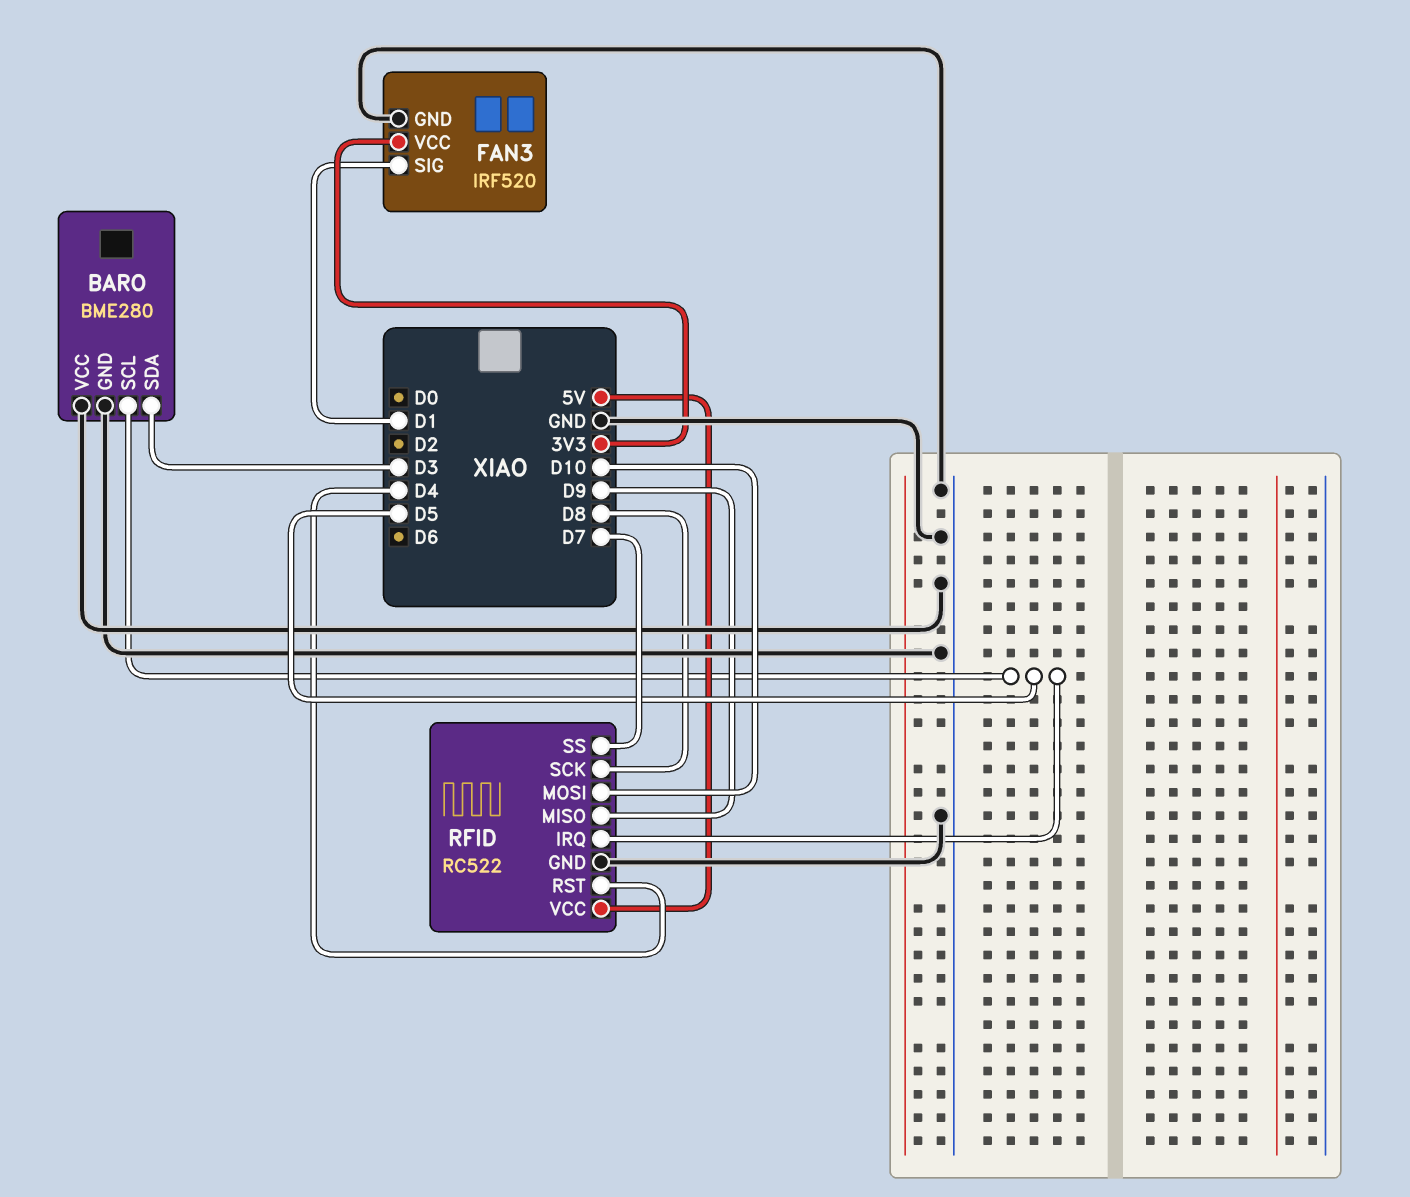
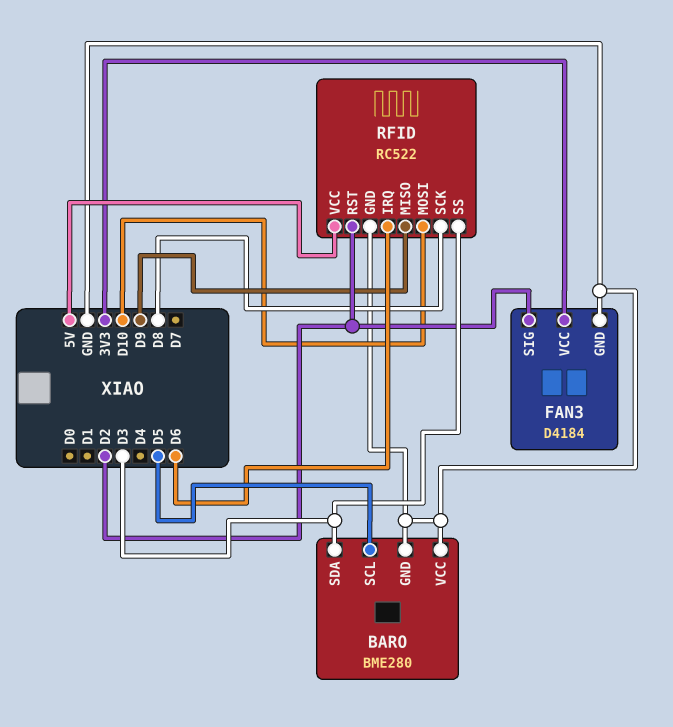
FAN3: IRF520 -> D4184
FAN3 pin SIG: D1 -> D2
RFID pin IRQ: D5 -> D6
RFID pin RST: D4 -> D2
RFID pin SS: D7 -> D3

